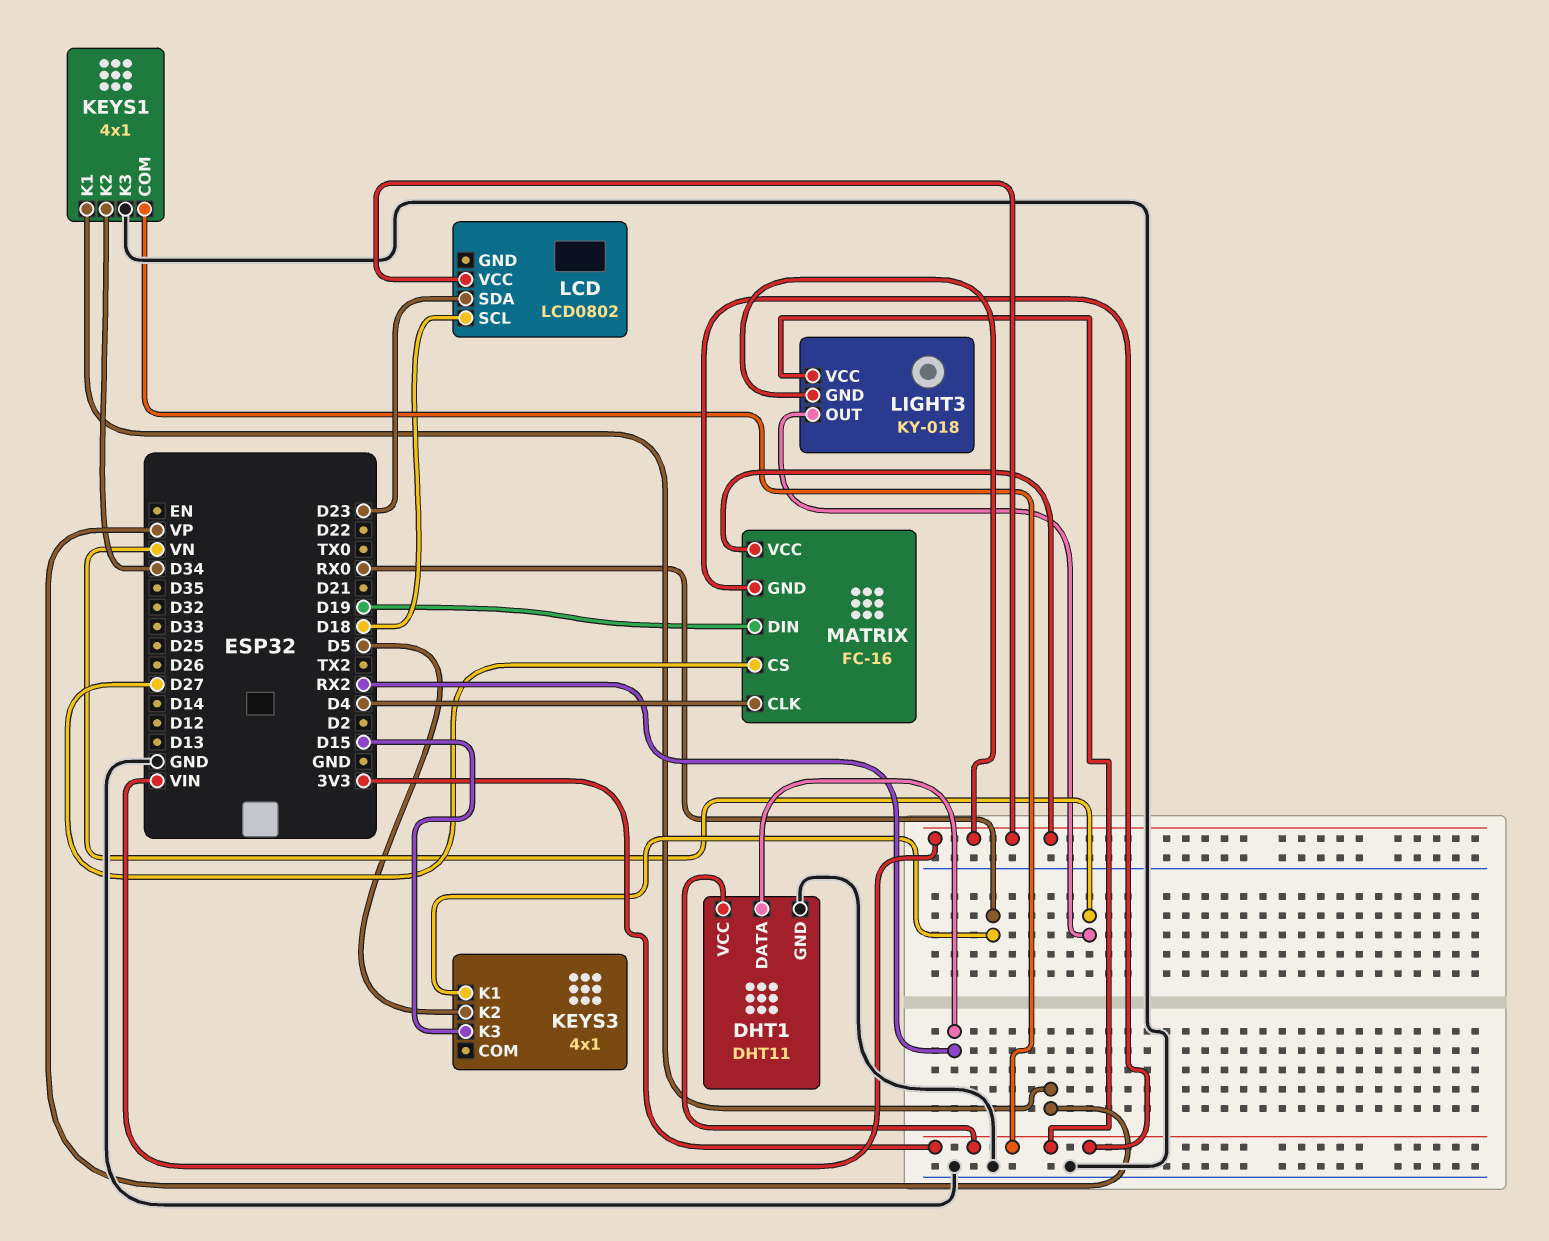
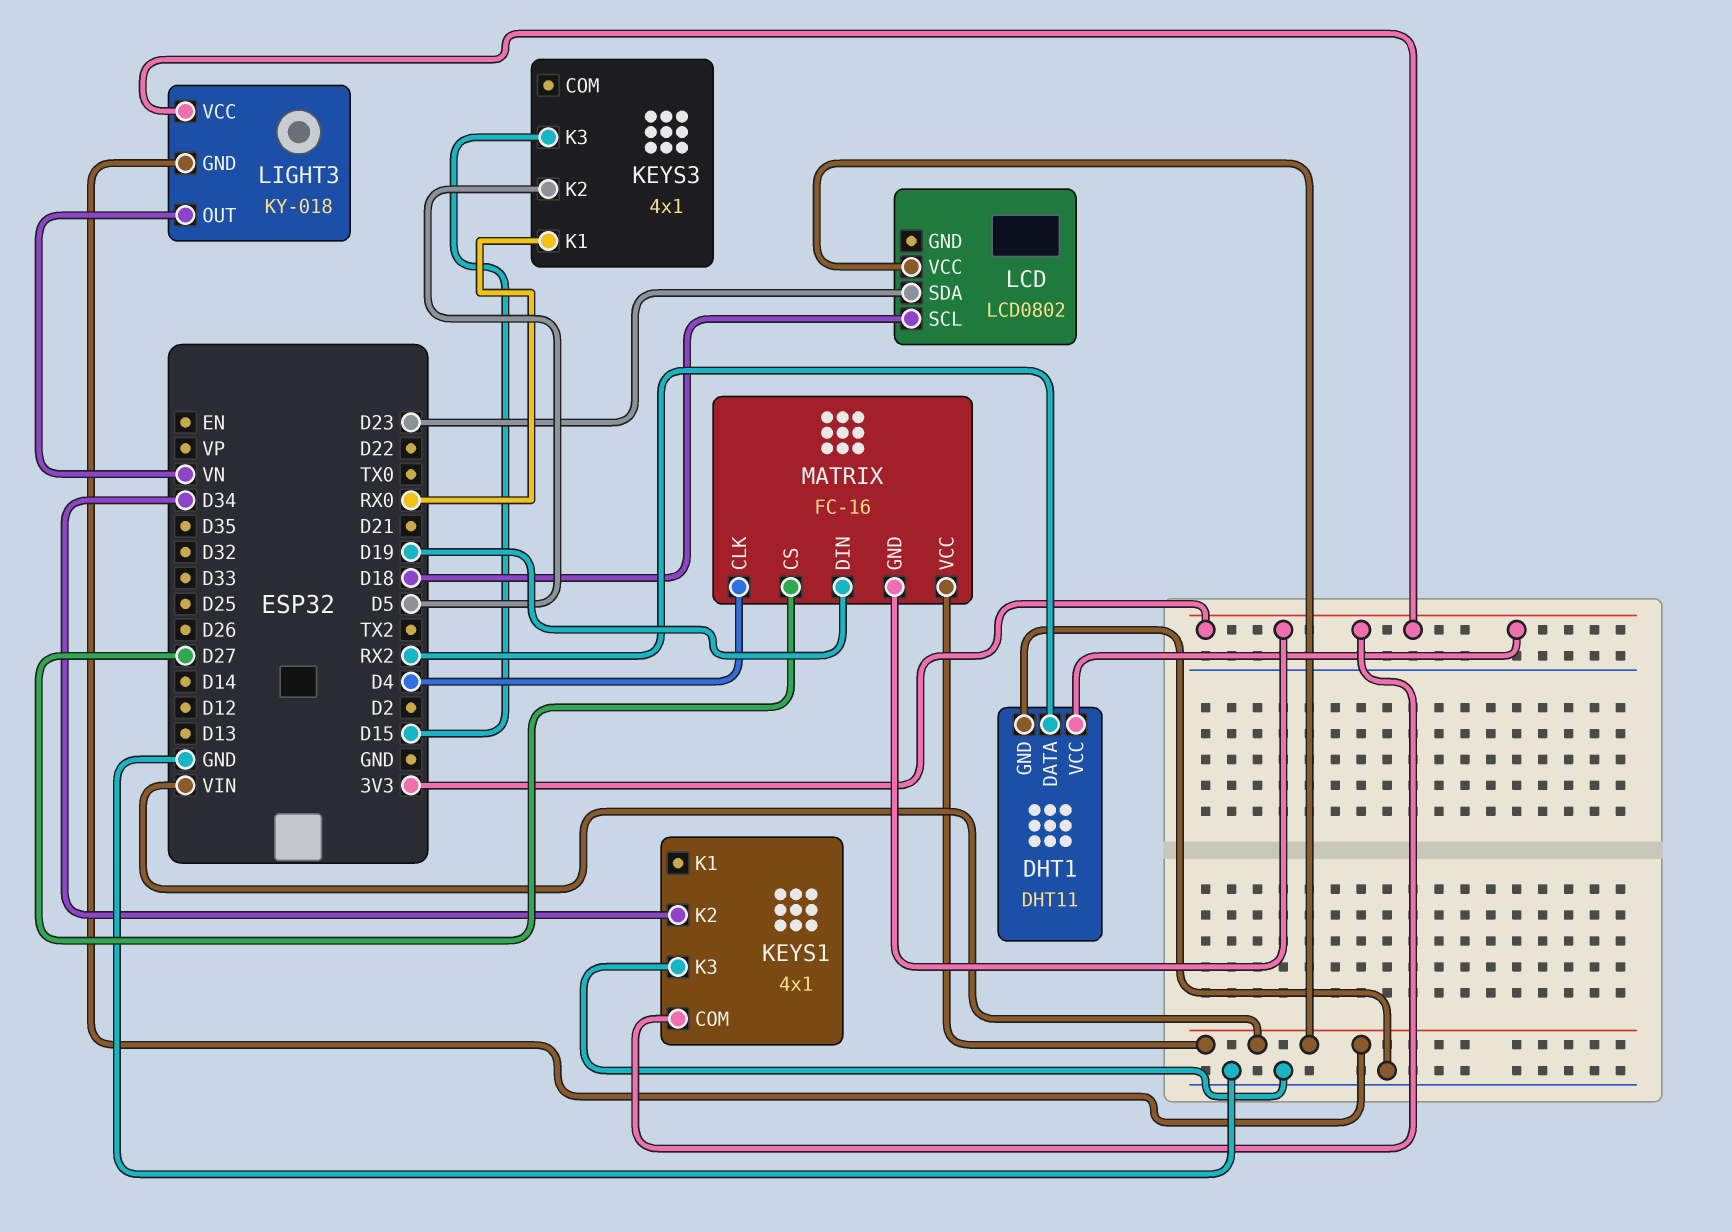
KEYS1 pin K1: VP -> none

